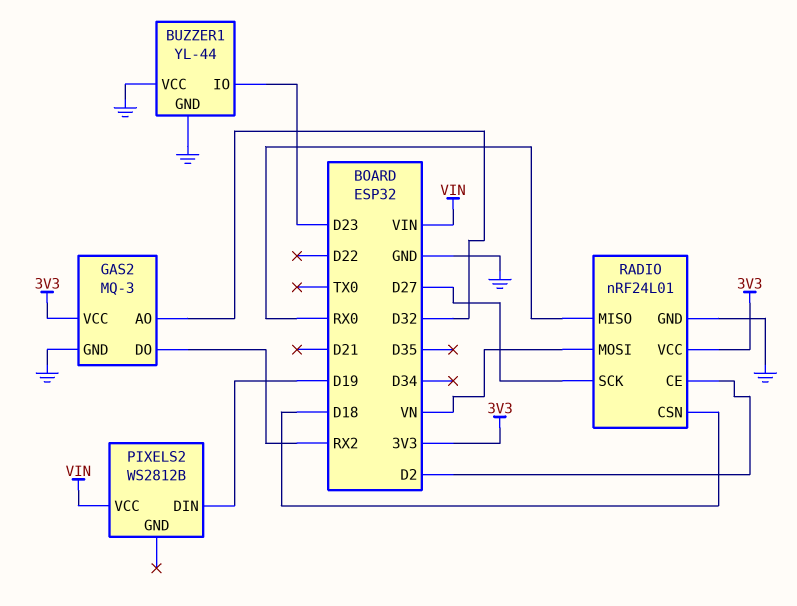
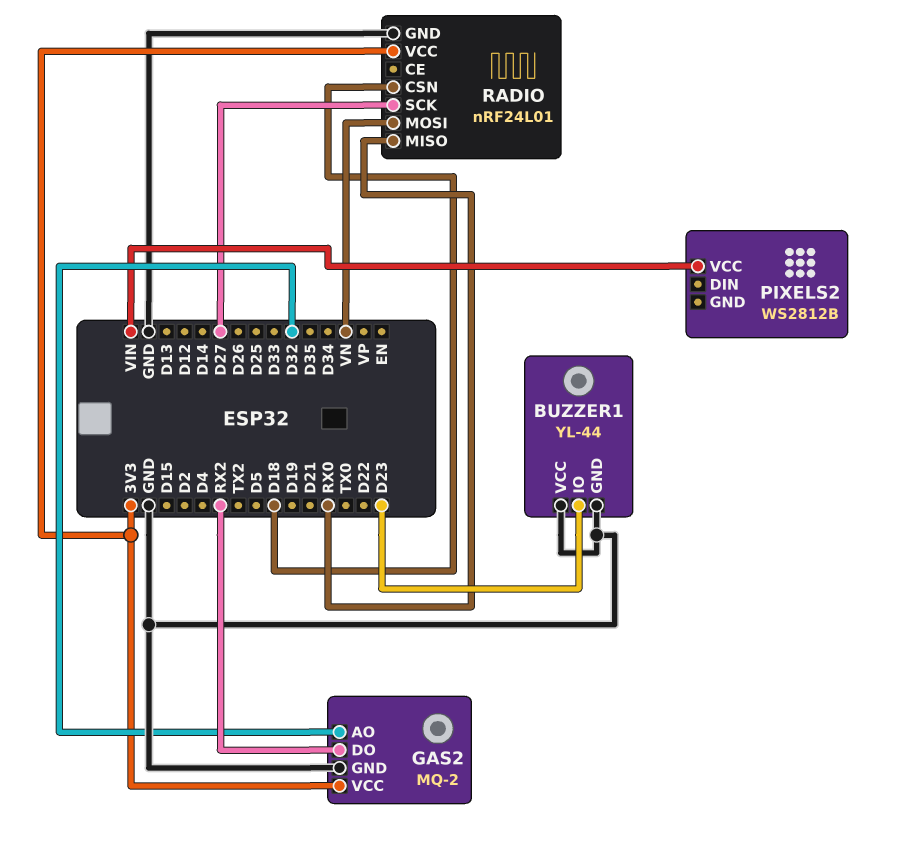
GAS2: MQ-3 -> MQ-2
PIXELS2 pin DIN: D19 -> none
RADIO pin CE: D2 -> none

